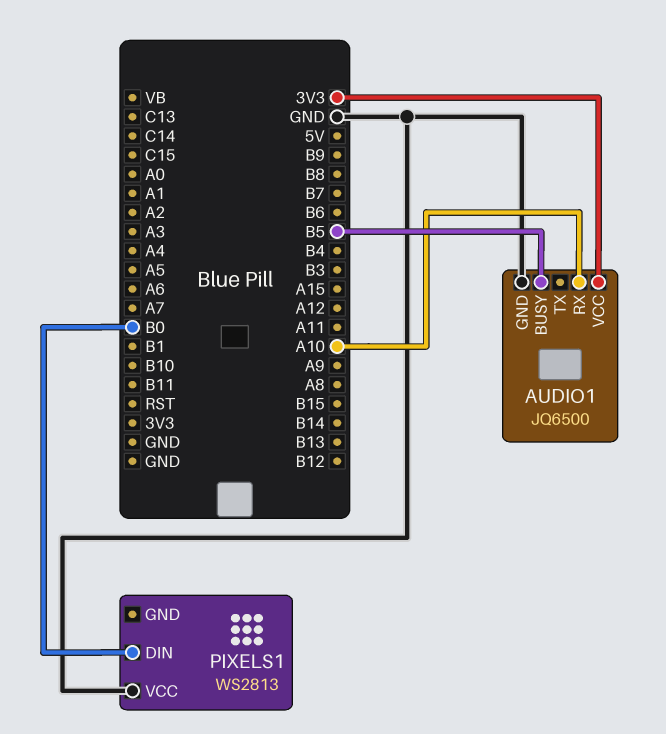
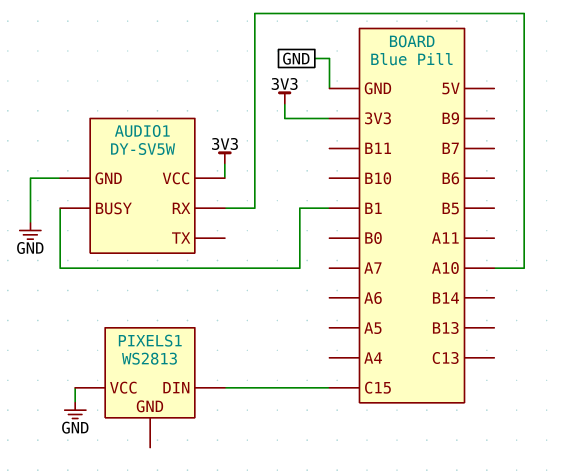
AUDIO1: JQ6500 -> DY-SV5W
AUDIO1 pin BUSY: B5 -> B1
PIXELS1 pin DIN: B0 -> C15

